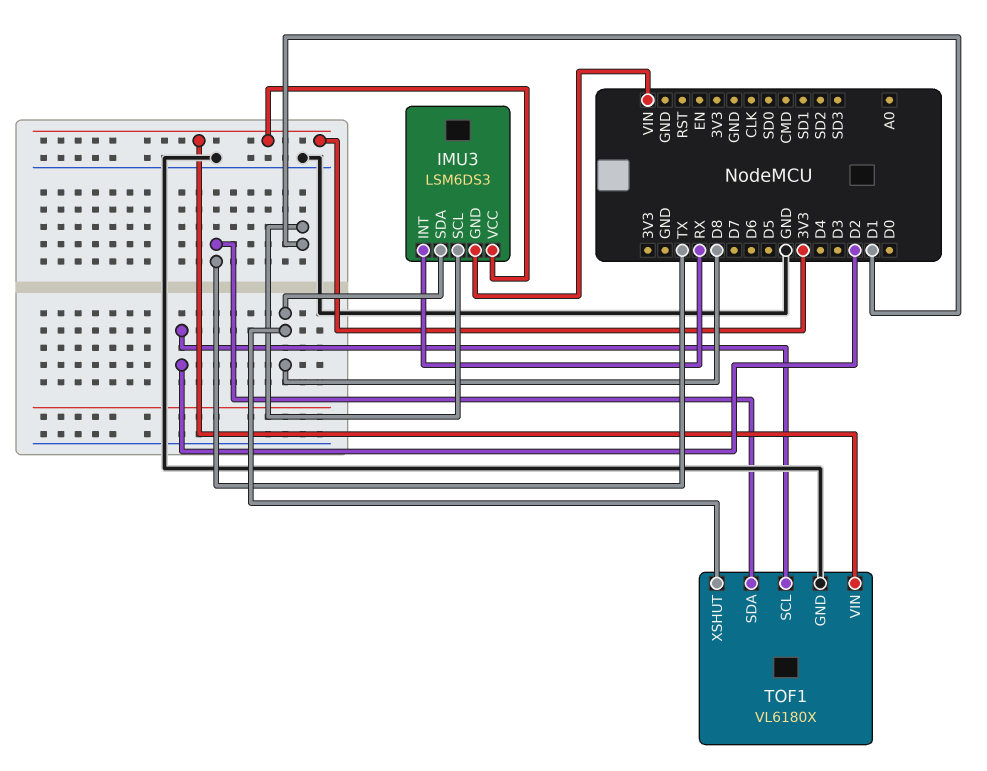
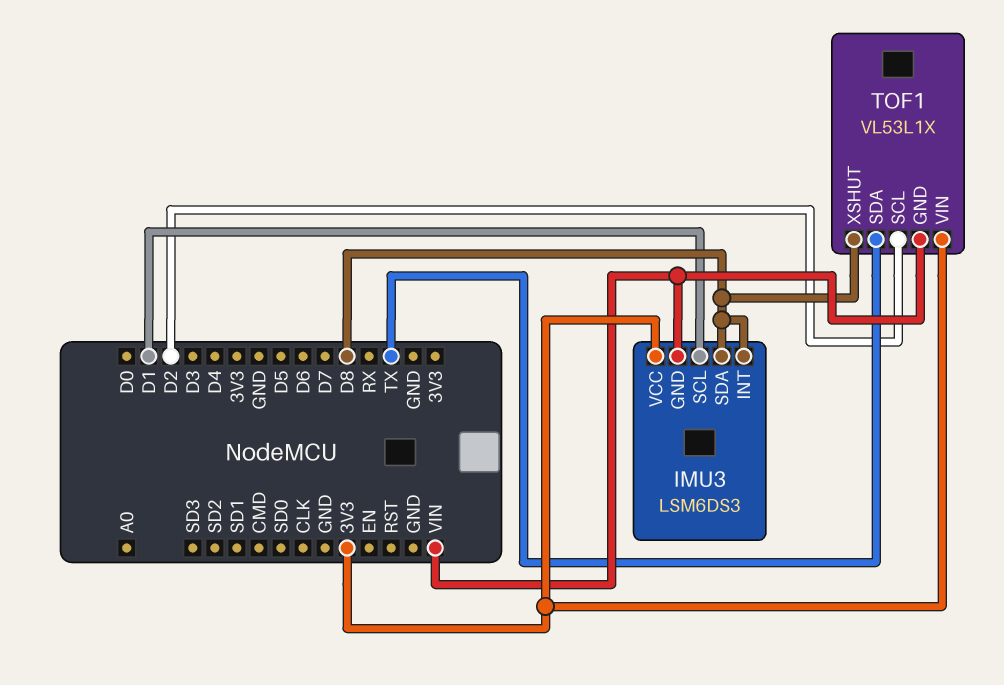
IMU3 pin INT: RX -> D8
TOF1: VL6180X -> VL53L1X
TOF1 pin GND: GND -> VIN

